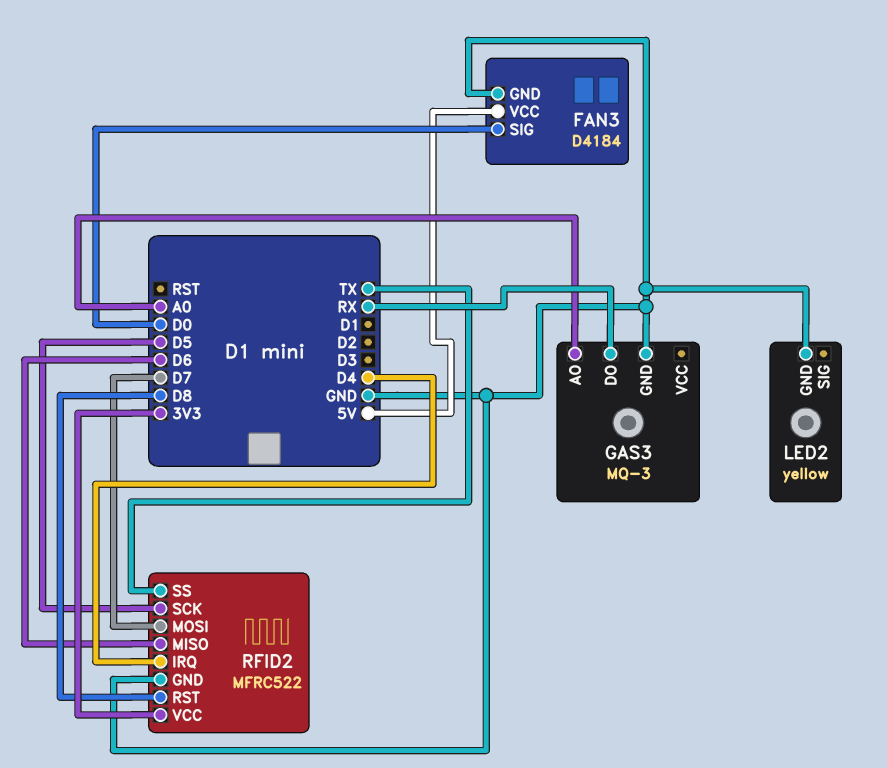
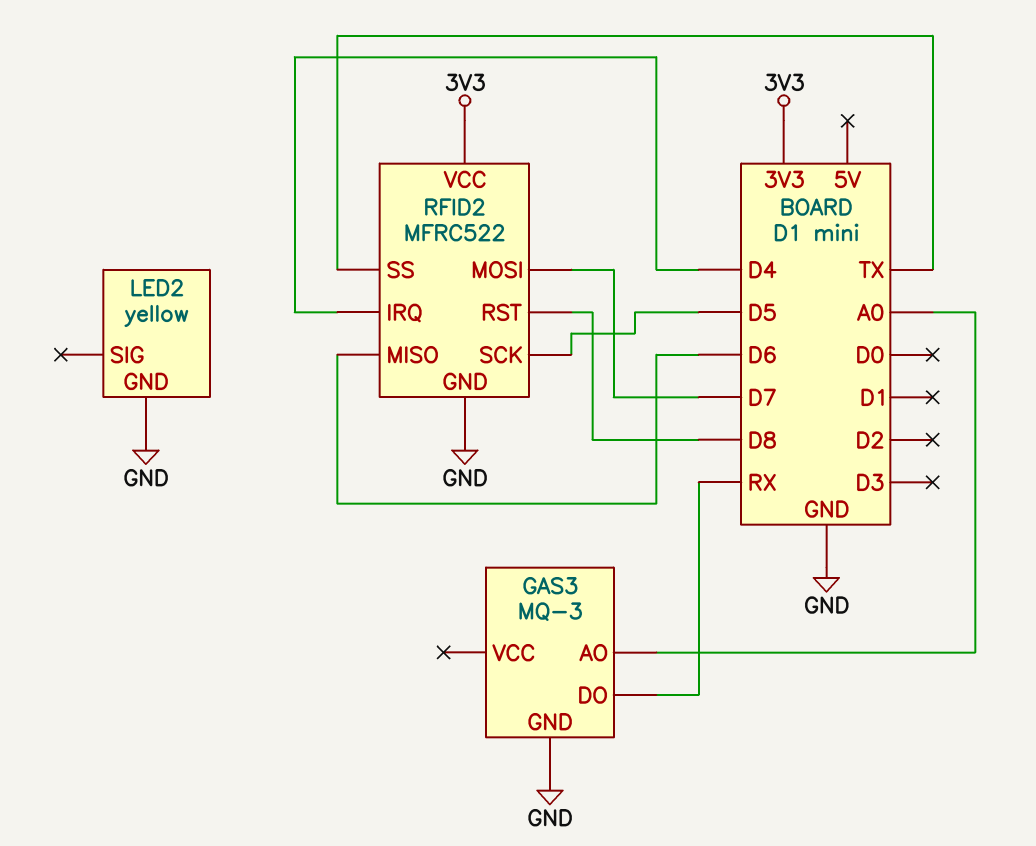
FAN3: D4184 -> none
FAN3 pin GND: GND -> none
FAN3 pin SIG: D0 -> none
FAN3 pin VCC: 5V -> none

